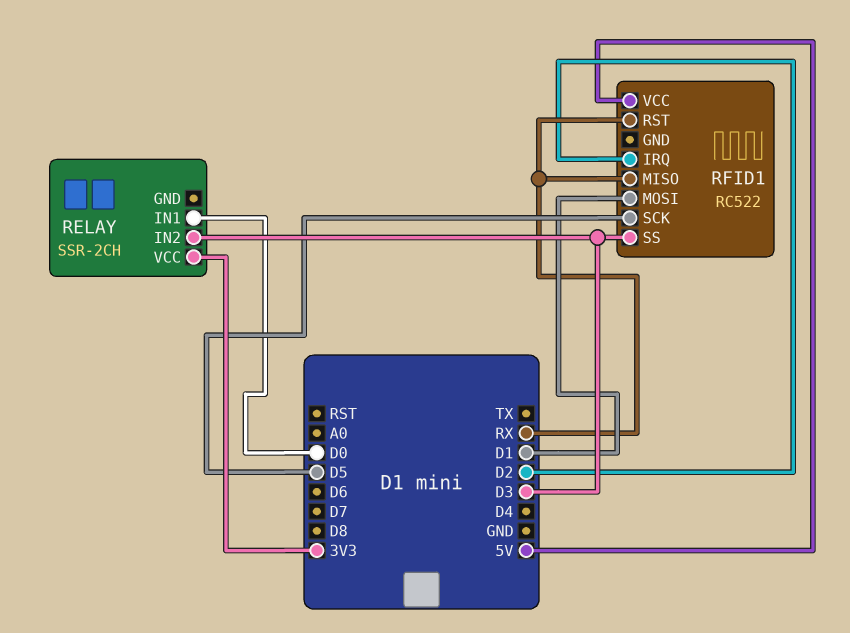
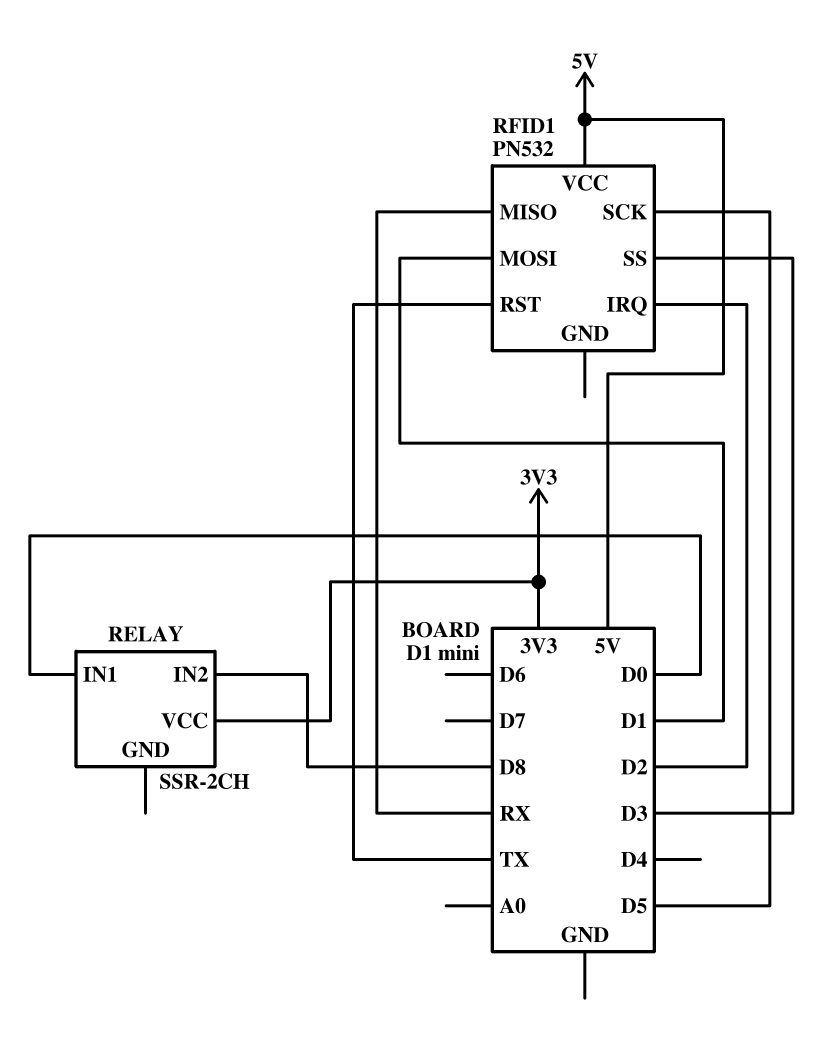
RELAY pin IN2: D3 -> D8
RFID1: RC522 -> PN532
RFID1 pin RST: RX -> TX

